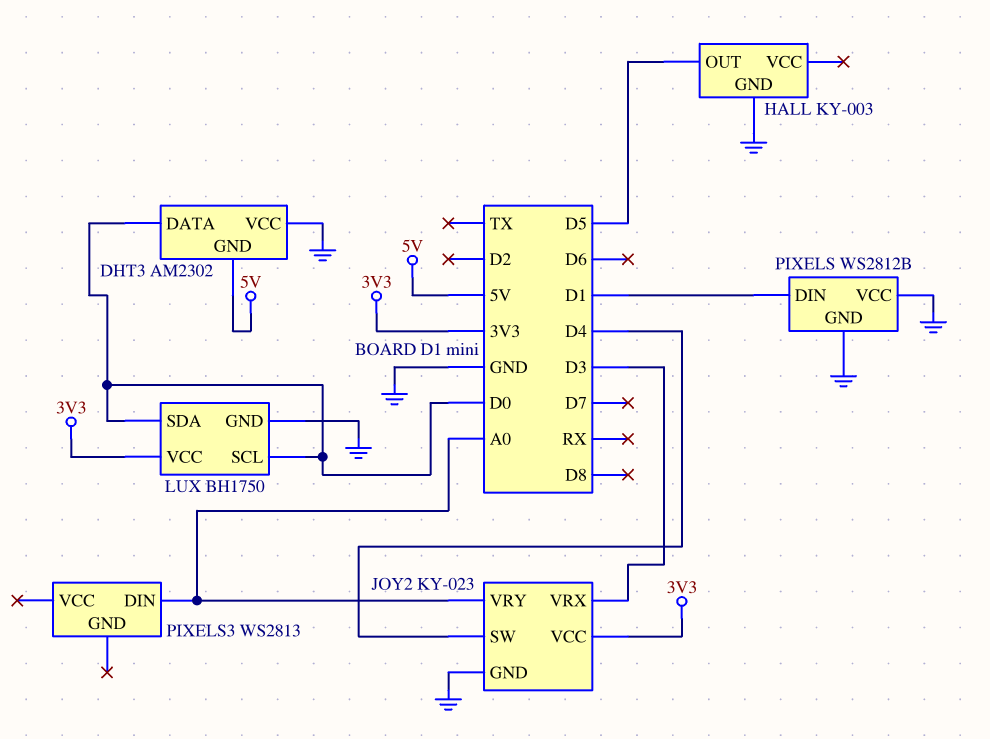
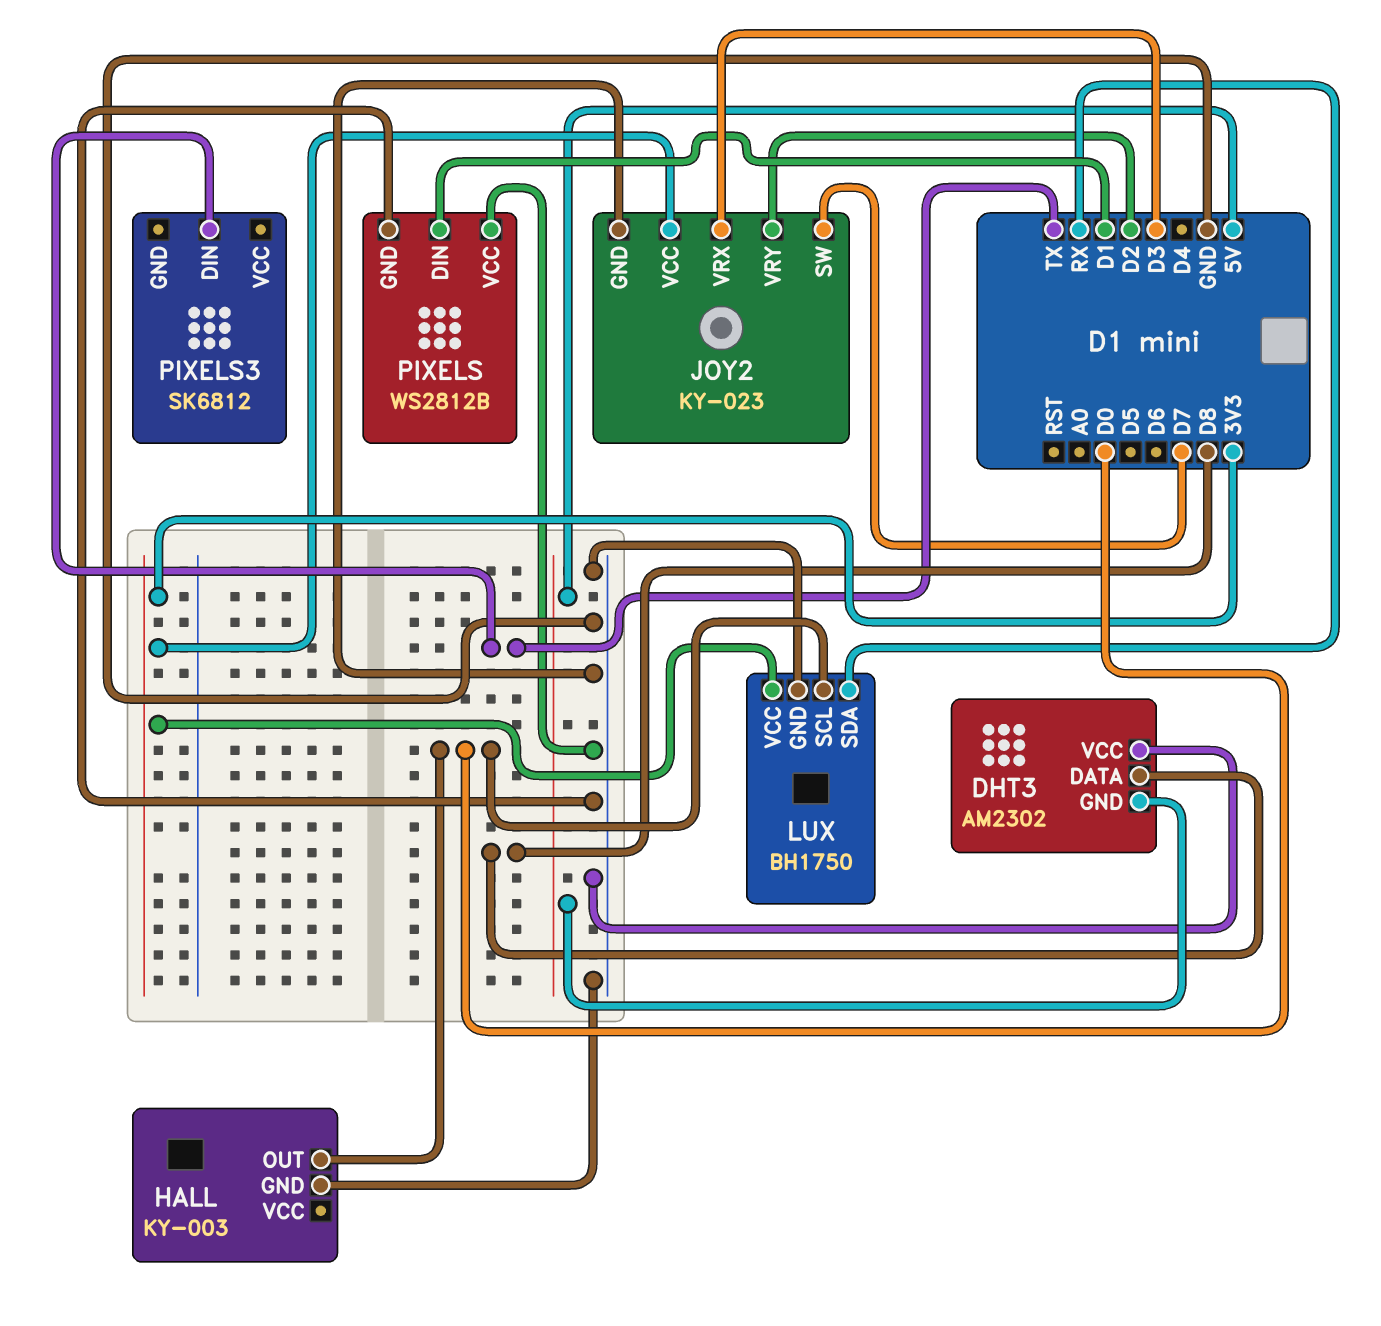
DHT3 pin DATA: D0 -> D8
HALL pin OUT: D5 -> D0
JOY2 pin SW: D4 -> D7
JOY2 pin VRY: A0 -> D2
LUX pin SDA: D0 -> RX
PIXELS3: WS2813 -> SK6812
PIXELS3 pin DIN: A0 -> TX

